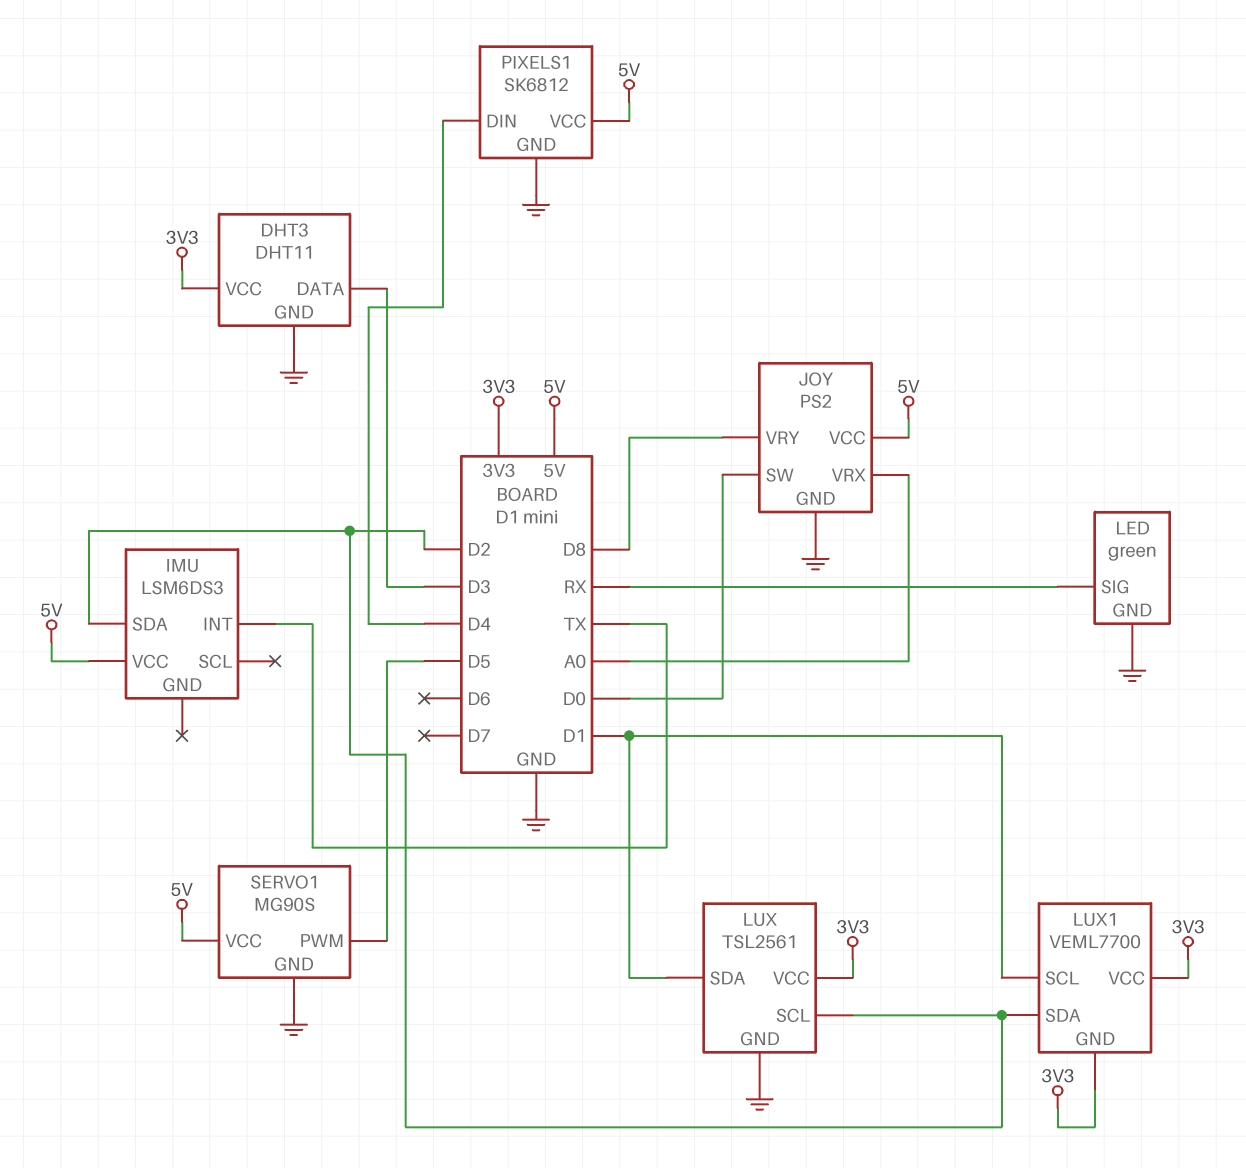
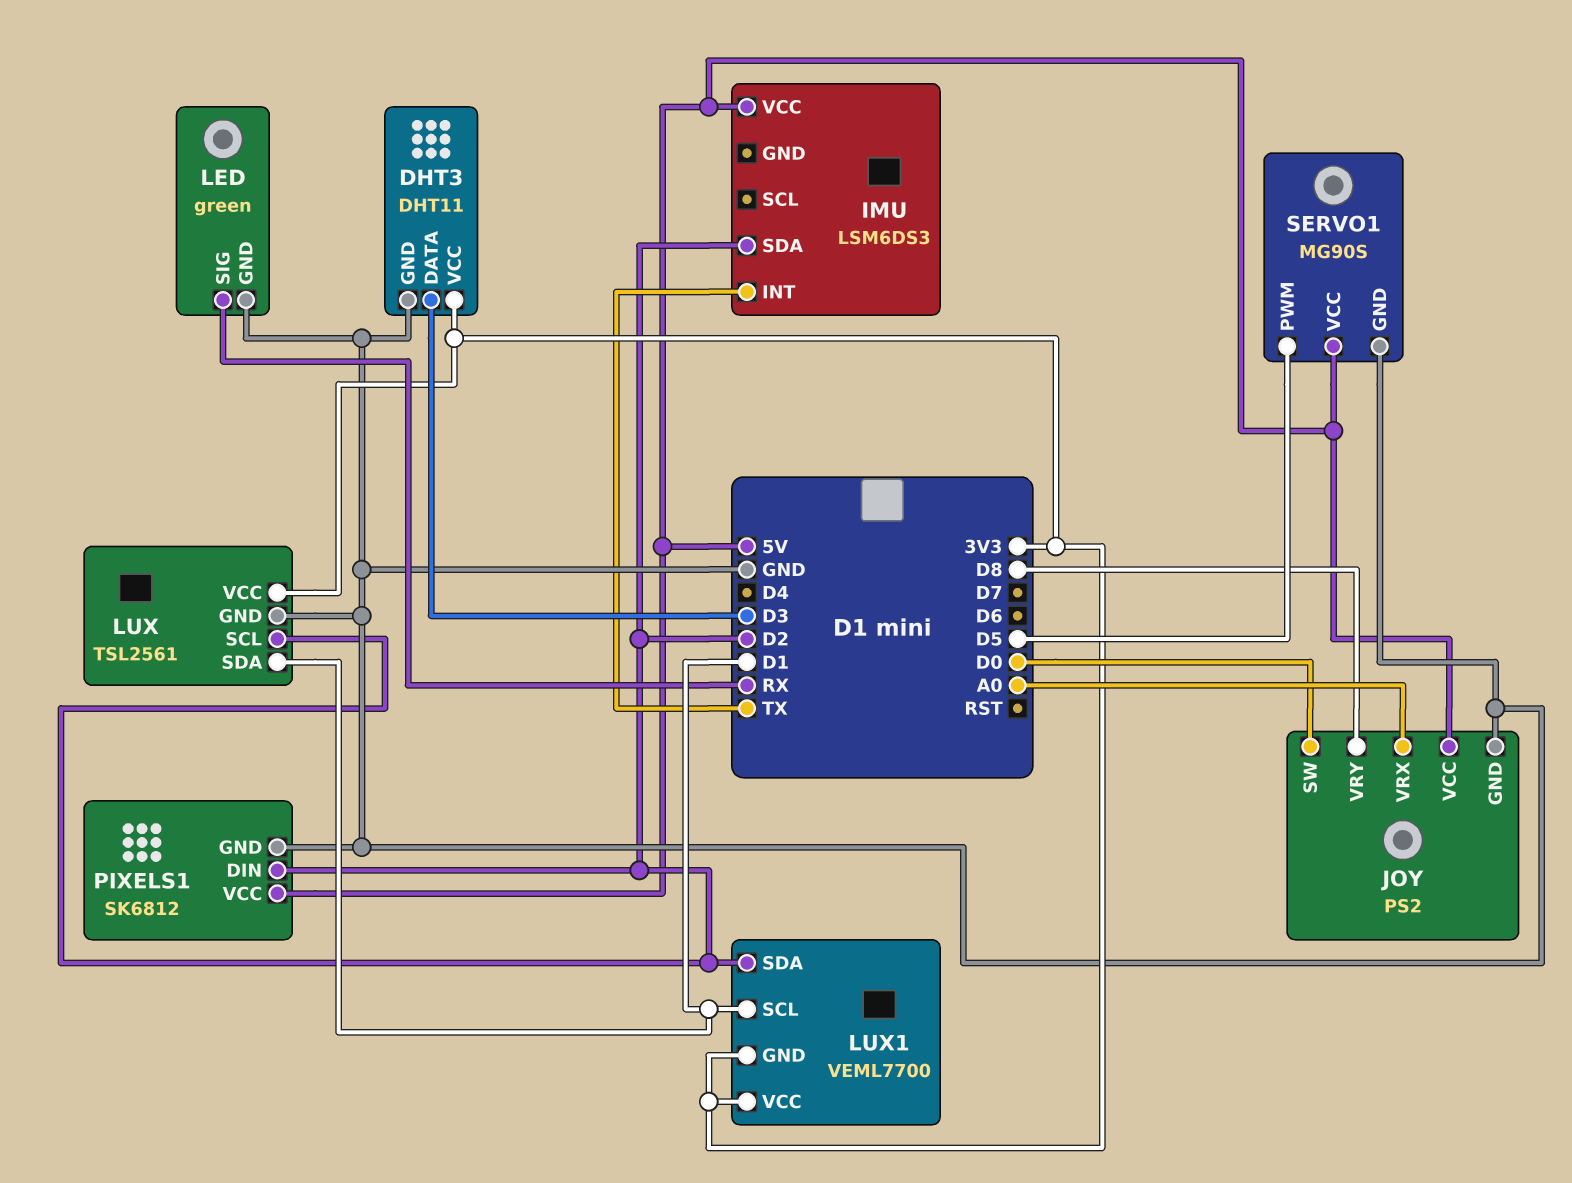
PIXELS1 pin DIN: D4 -> D2

